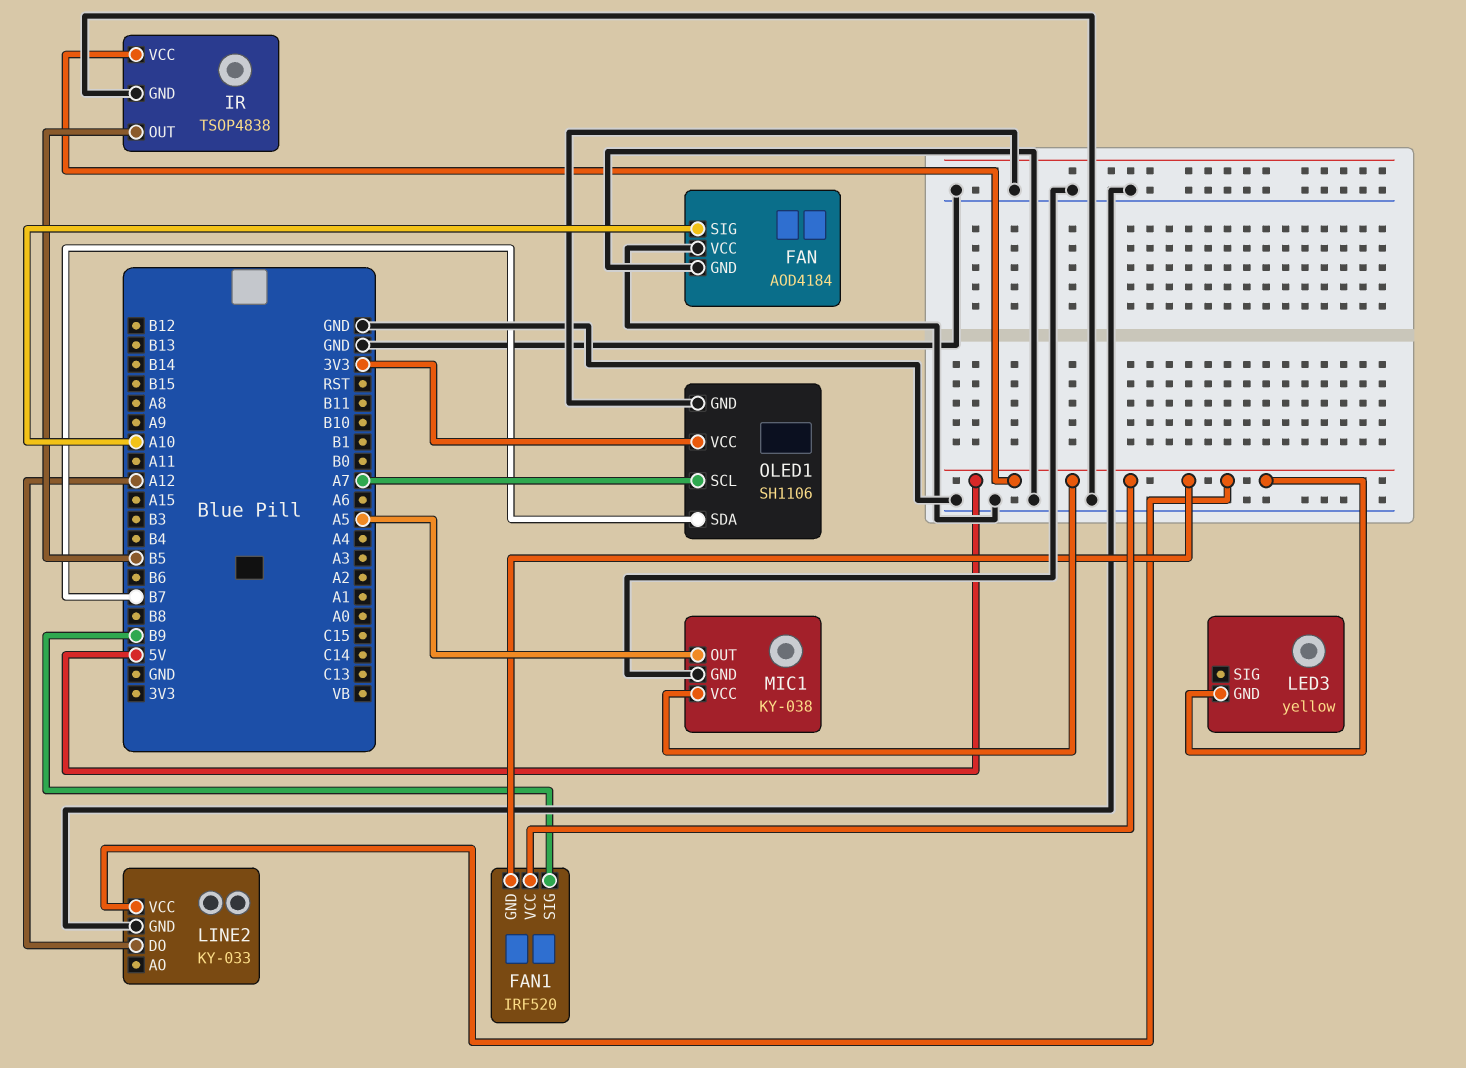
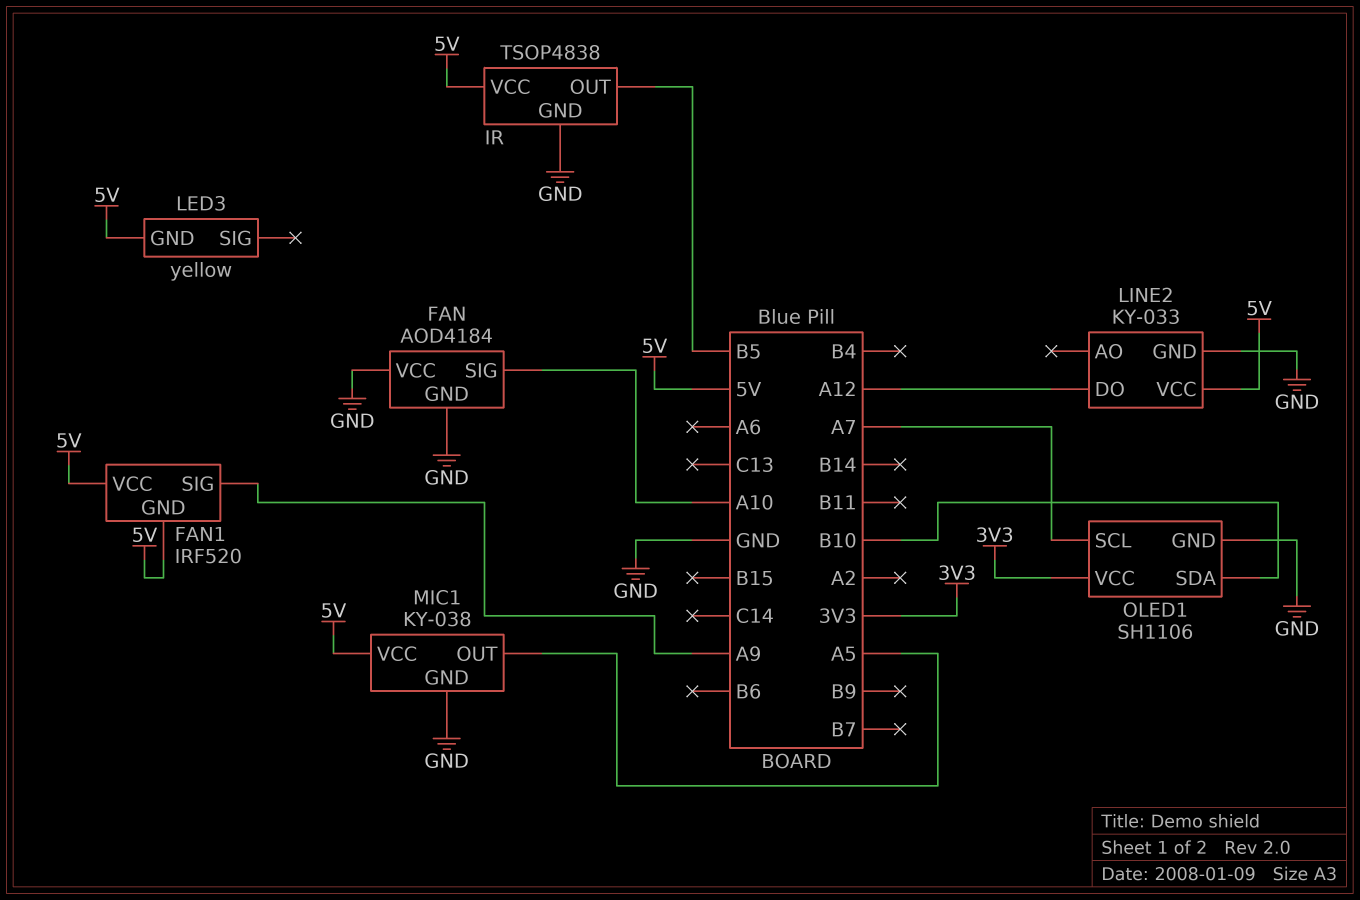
FAN1 pin SIG: B9 -> A9
OLED1 pin SDA: B7 -> B10

